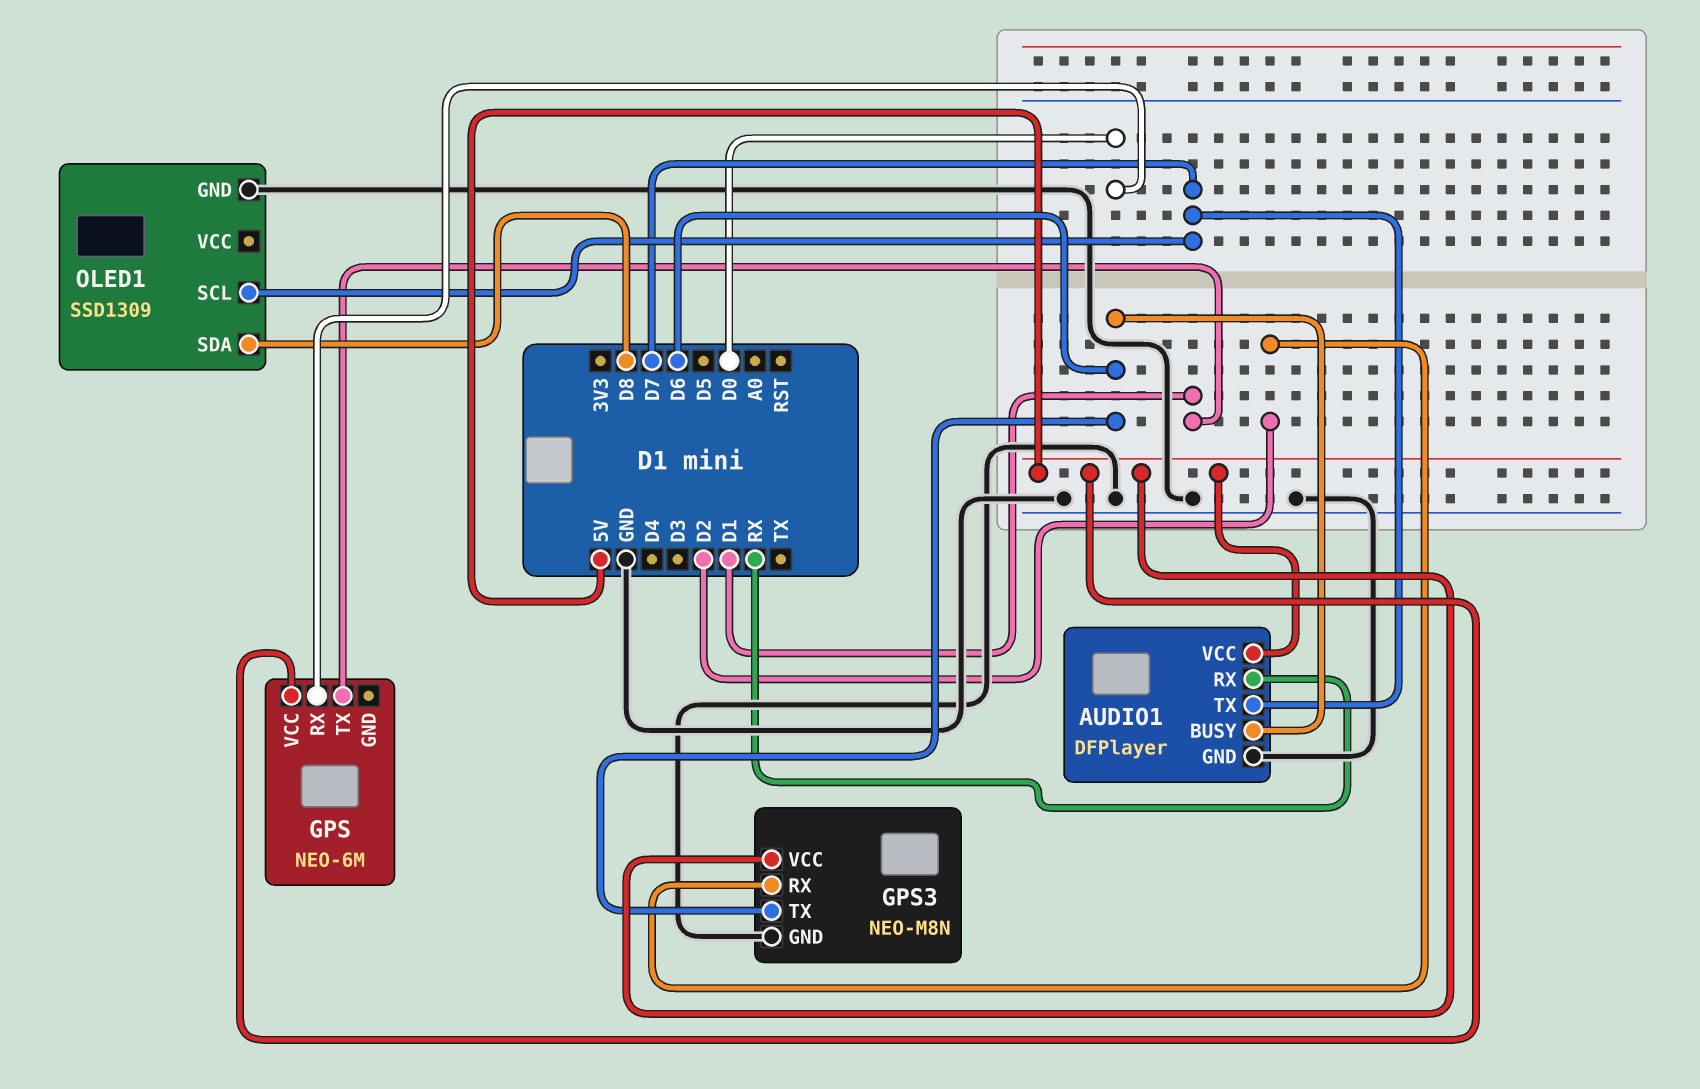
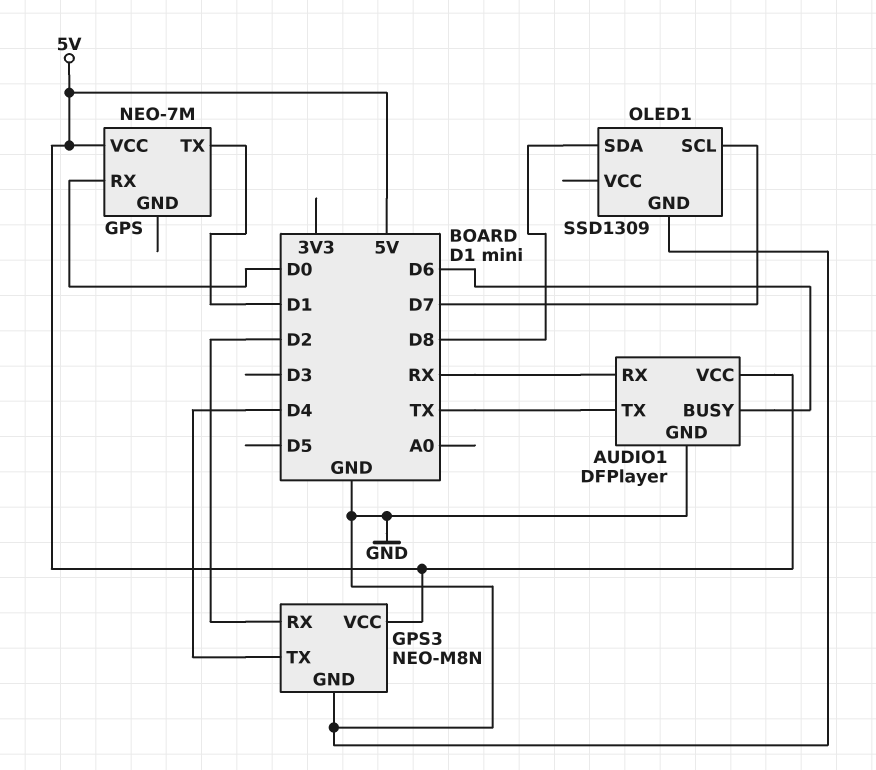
AUDIO1 pin TX: D7 -> TX
GPS: NEO-6M -> NEO-7M
GPS3 pin TX: D6 -> D4

